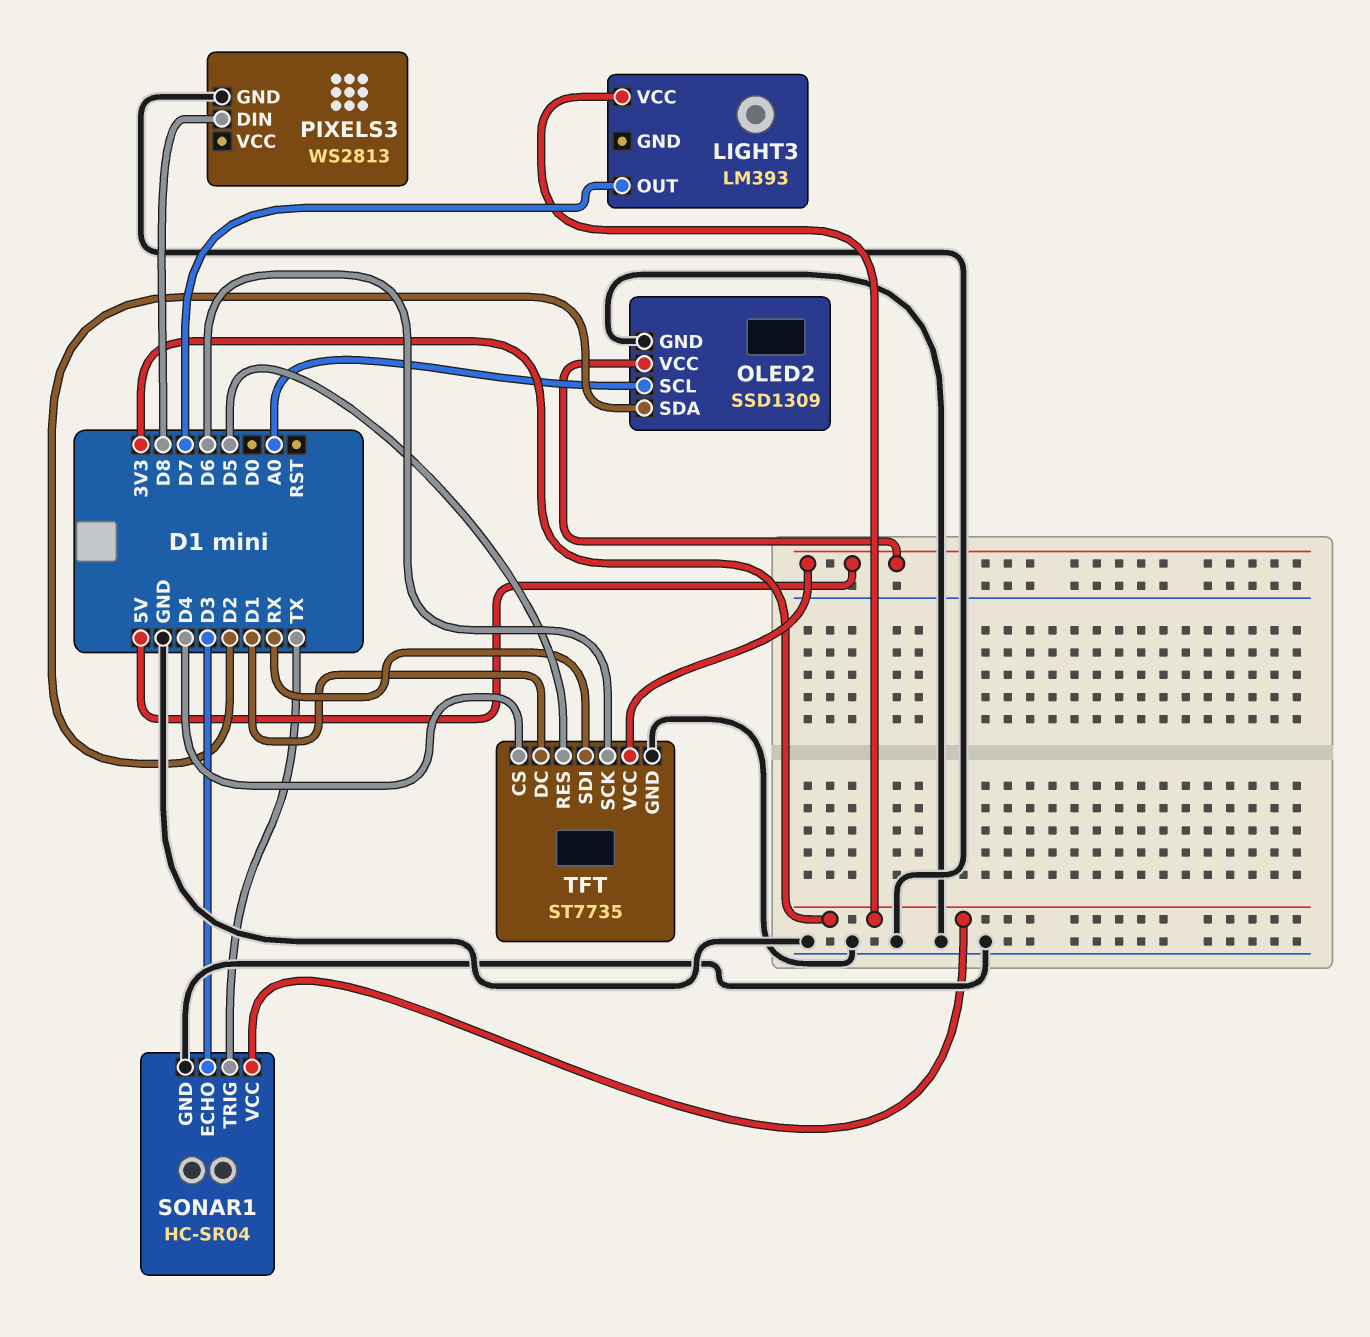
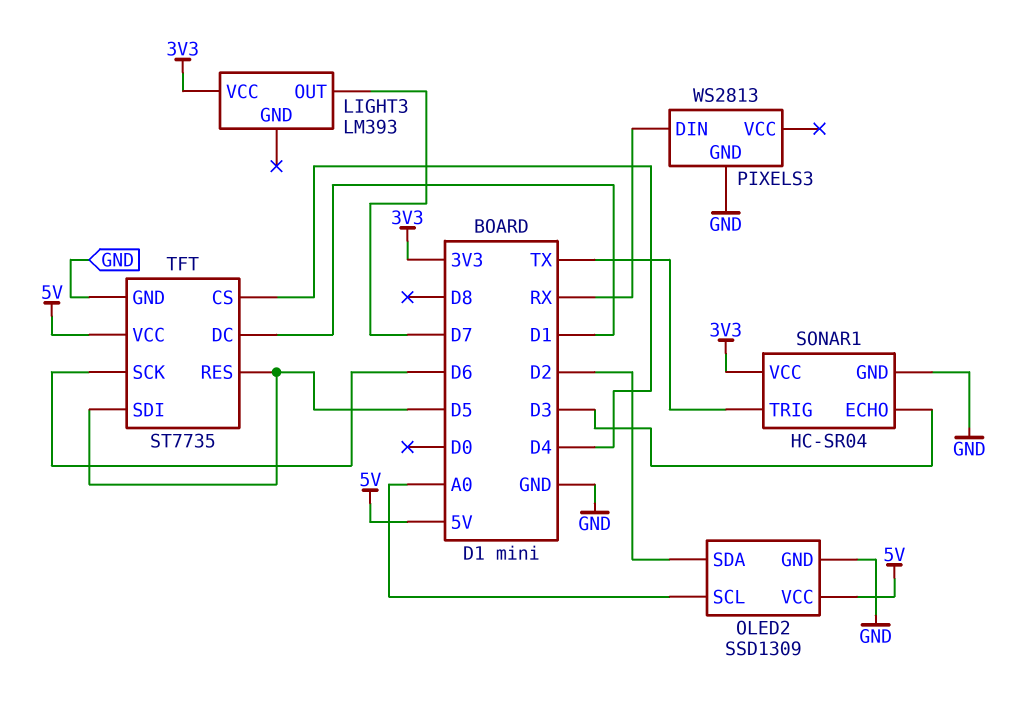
PIXELS3 pin DIN: D8 -> RX
TFT pin SDI: RX -> D5

